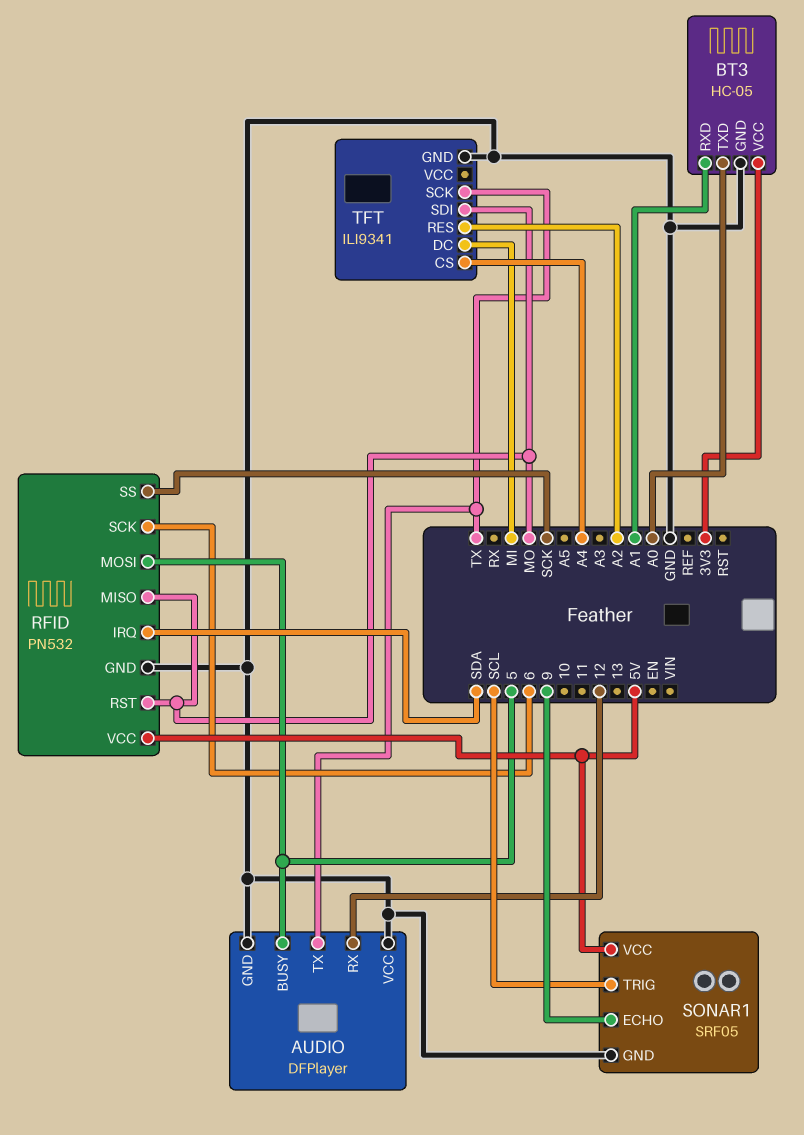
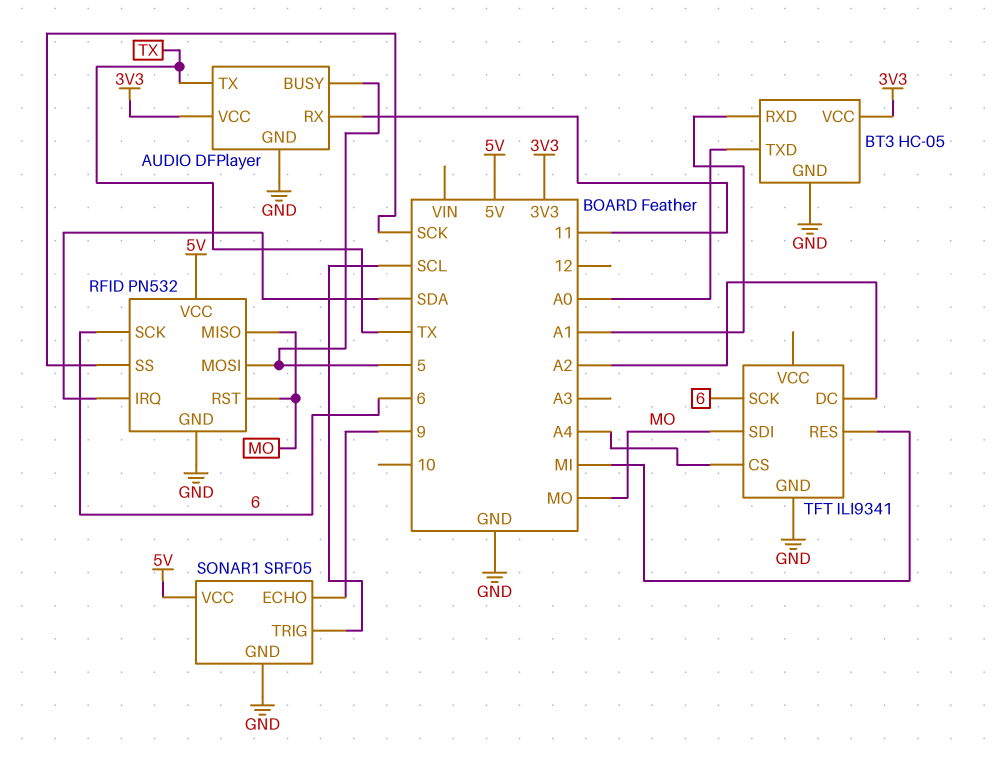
AUDIO pin RX: 12 -> 11
AUDIO pin VCC: GND -> 3V3
TFT pin DC: MI -> A2
TFT pin RES: A2 -> MI
TFT pin SCK: TX -> 6

